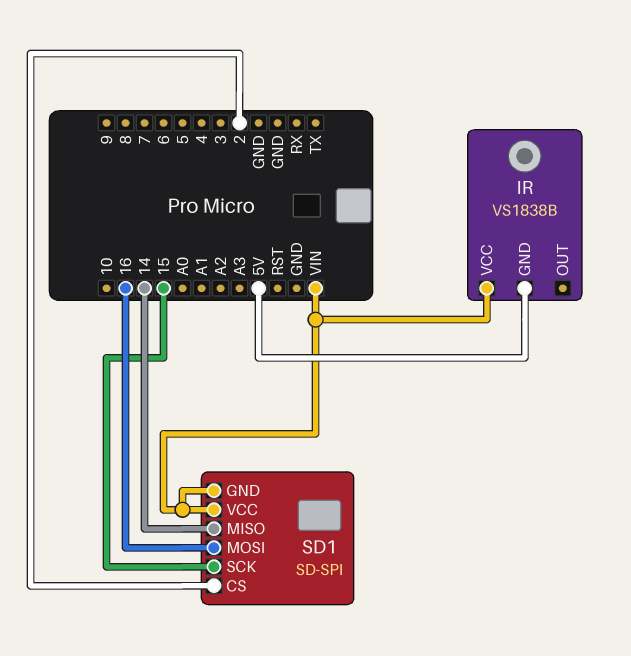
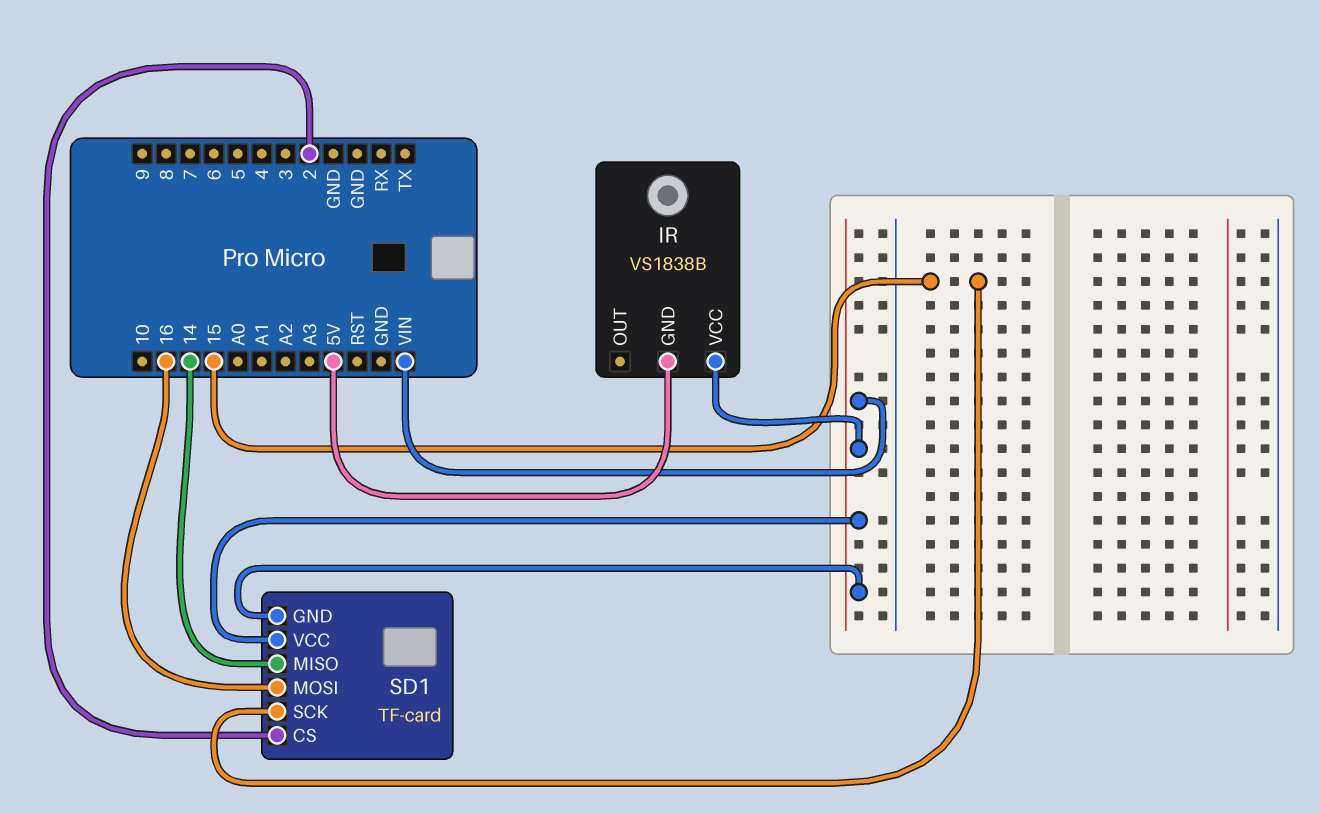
SD1: SD-SPI -> TF-card

